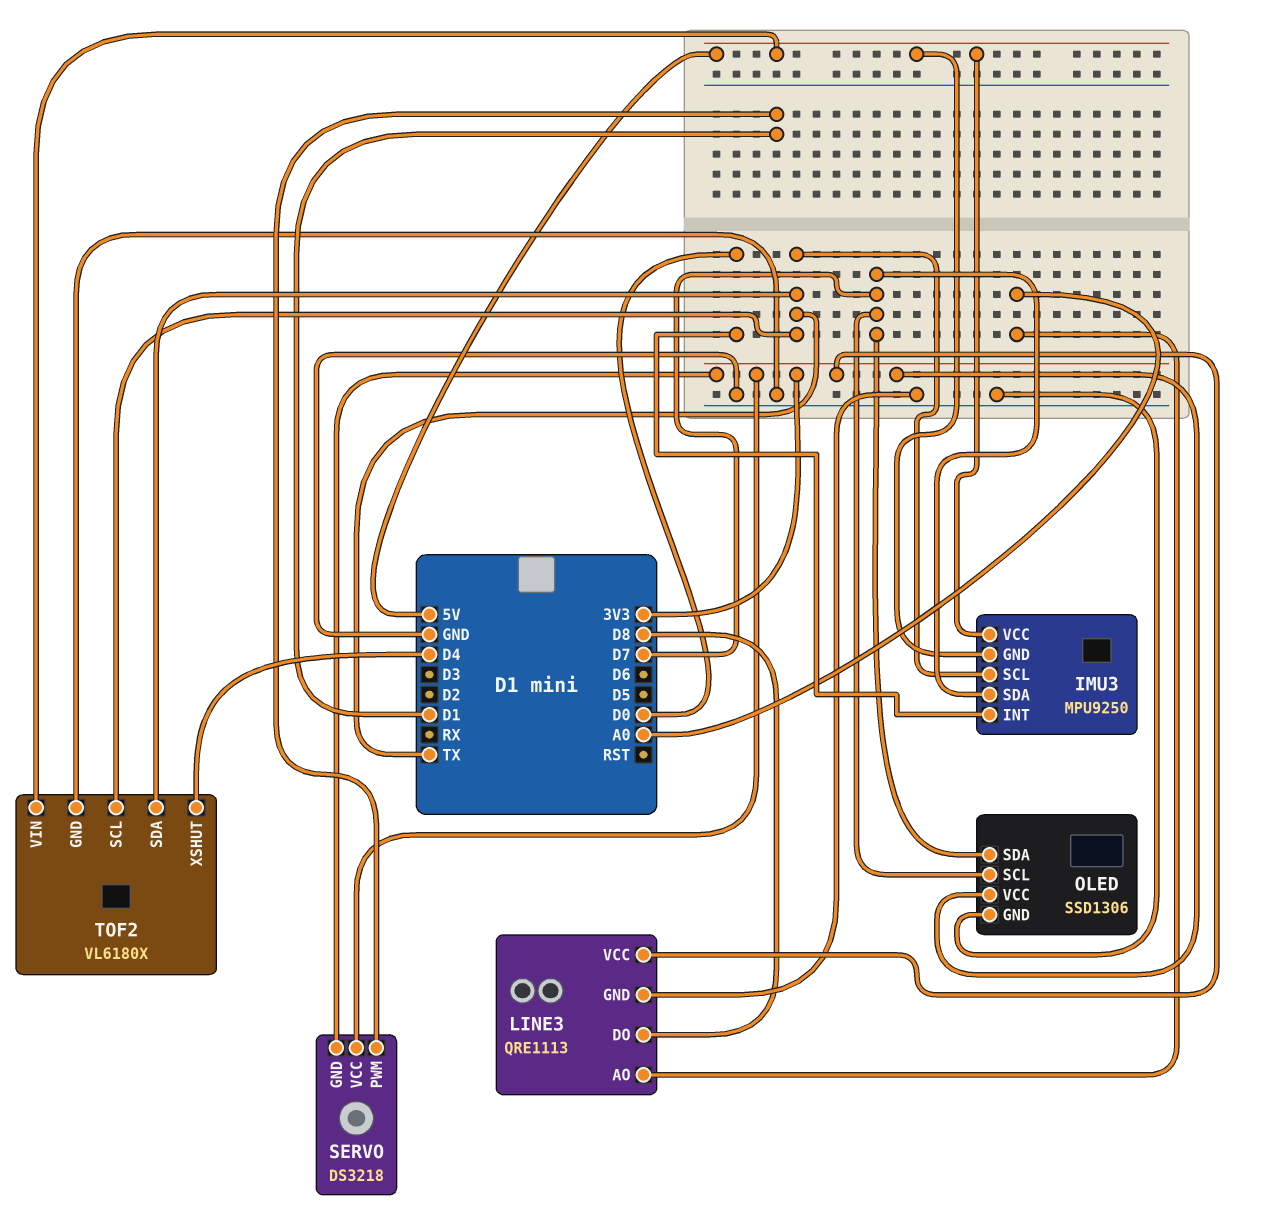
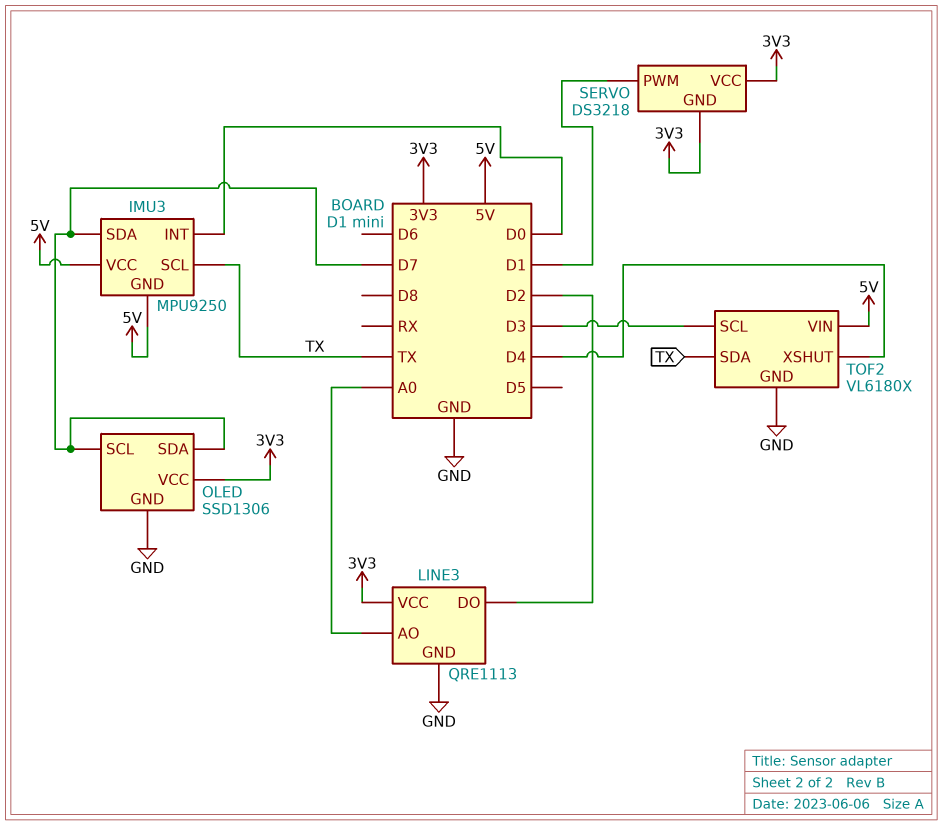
LINE3 pin DO: D8 -> D2
TOF2 pin SCL: TX -> D3

